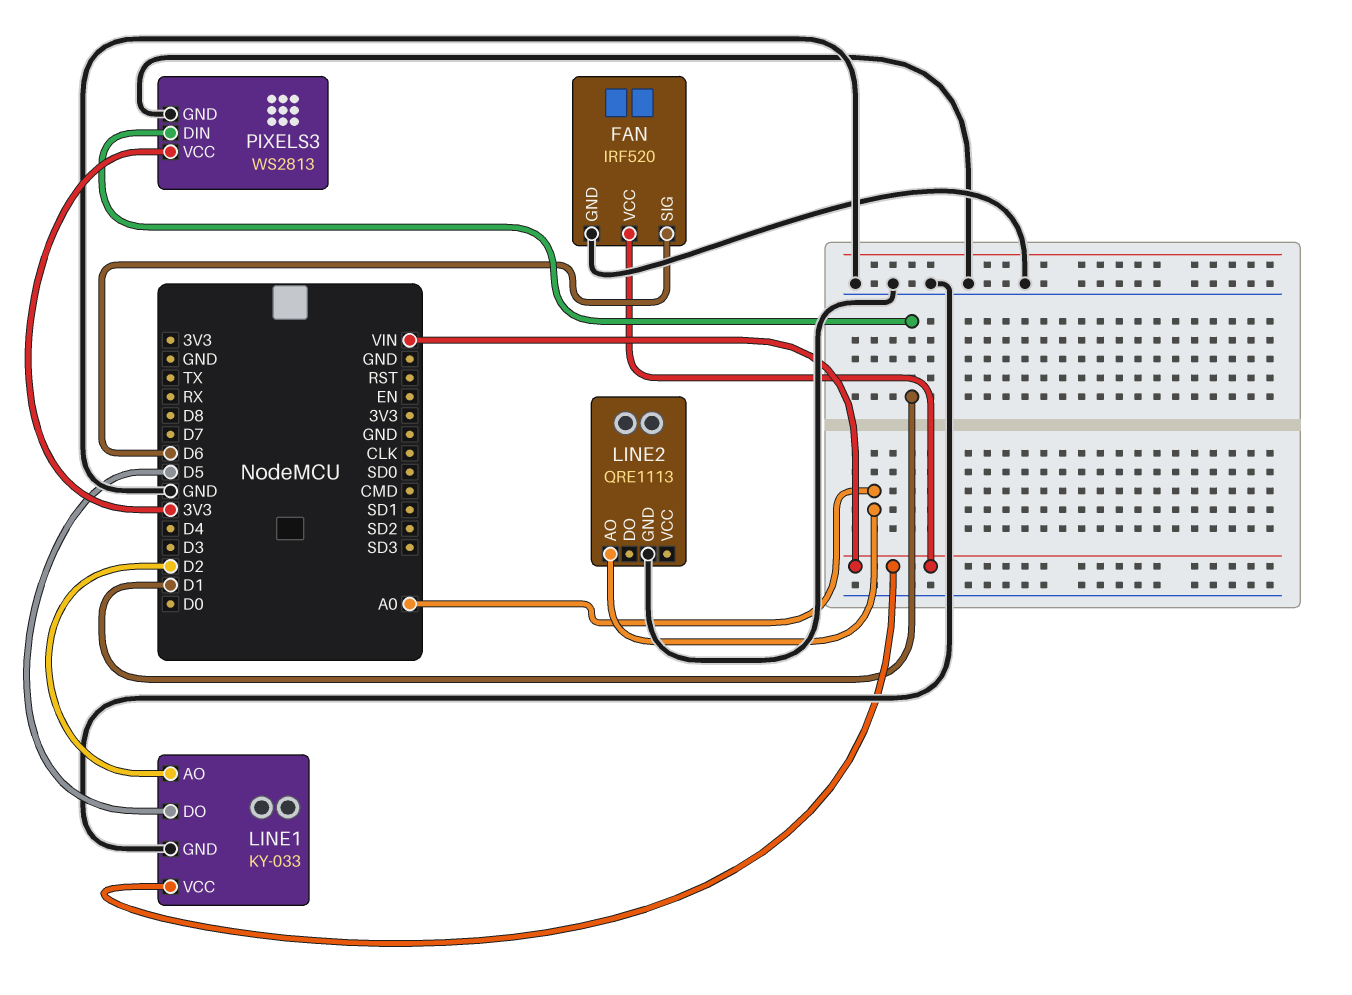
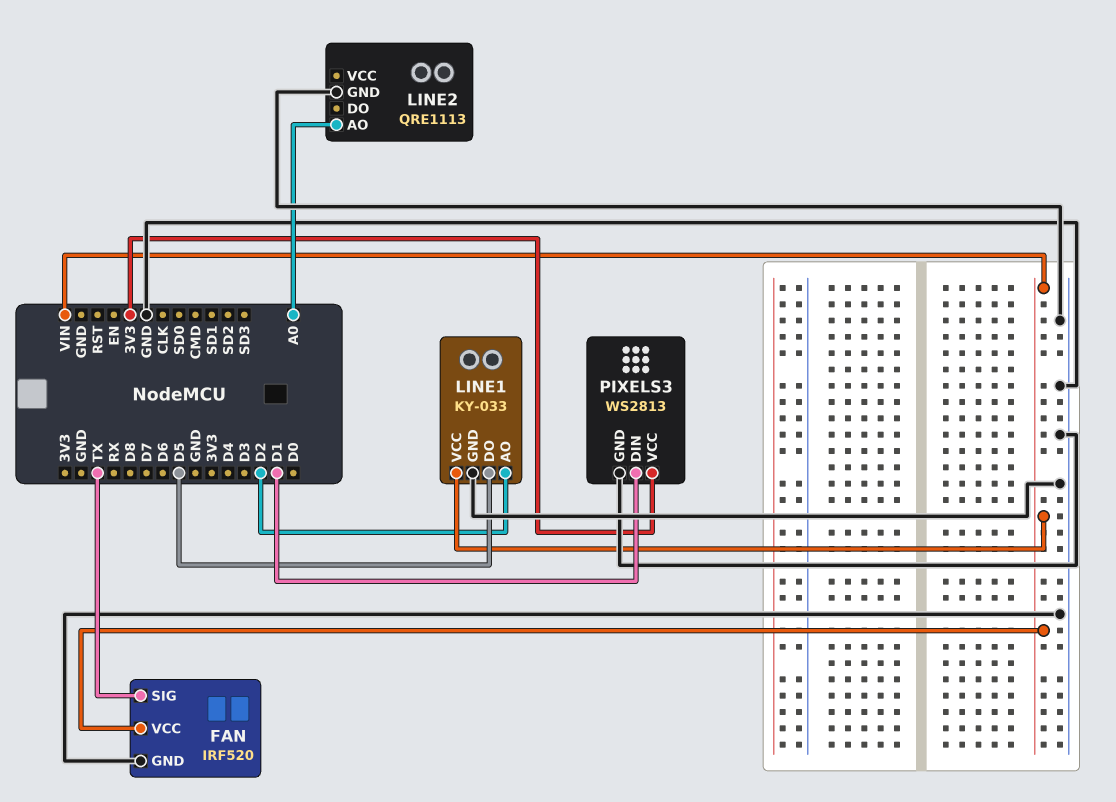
FAN pin SIG: D6 -> TX

